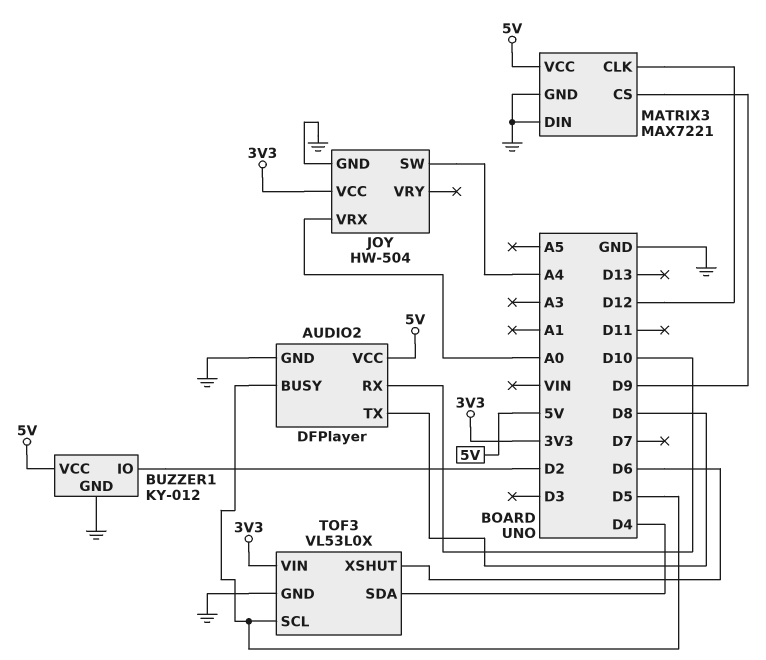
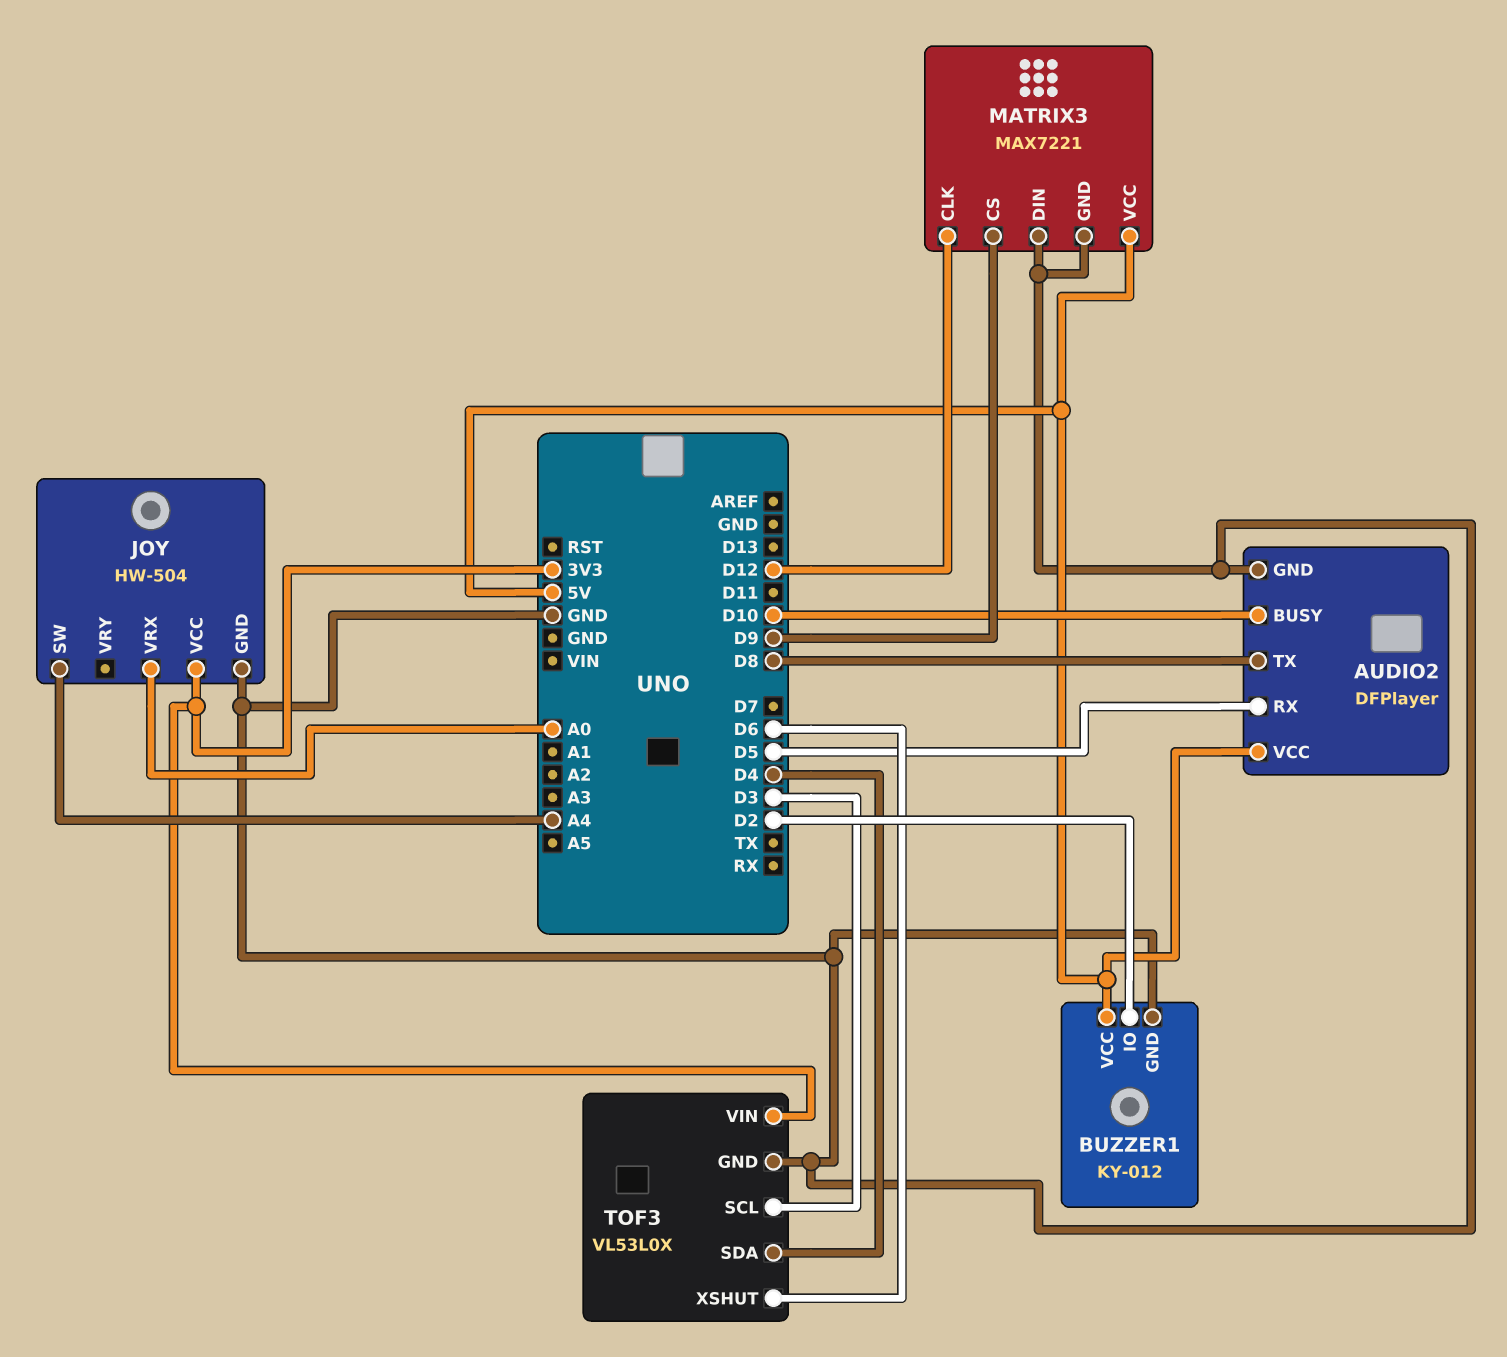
AUDIO2 pin BUSY: D5 -> D10
AUDIO2 pin RX: D10 -> D5
TOF3 pin SCL: D5 -> D3

